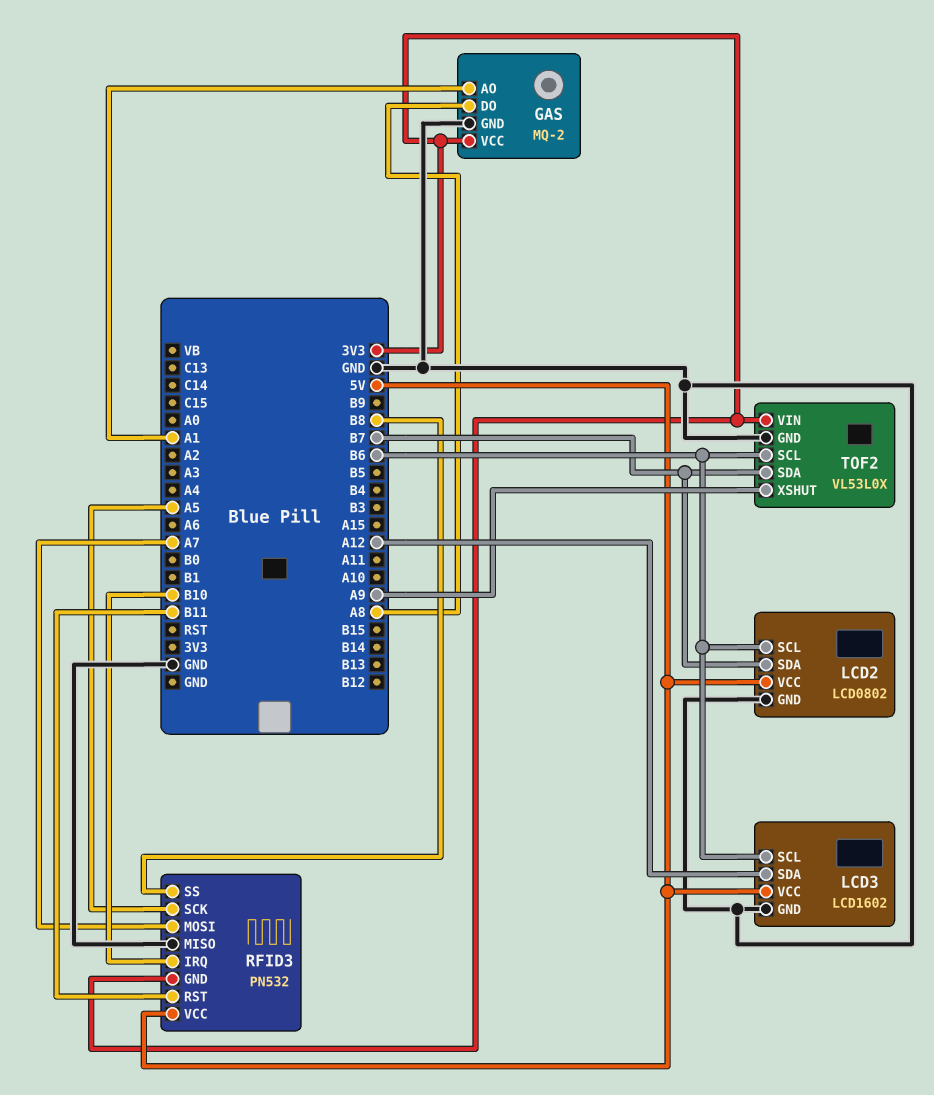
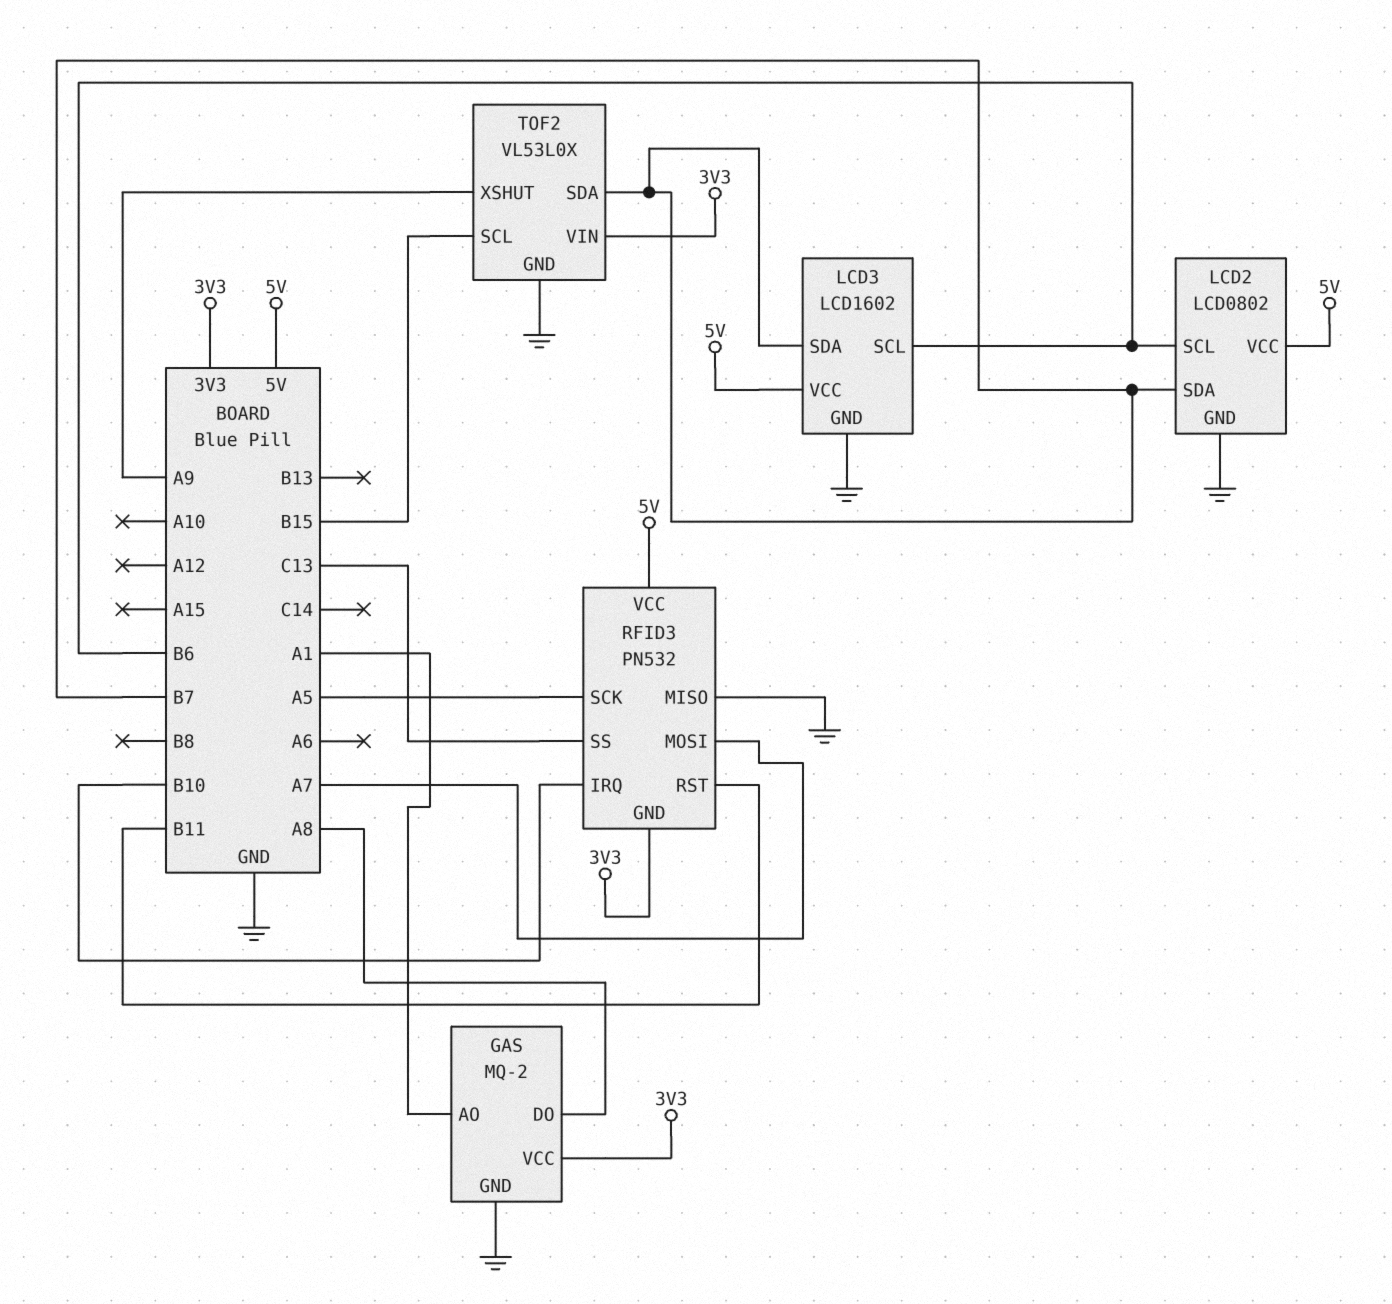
LCD3 pin SDA: A12 -> B7
RFID3 pin SS: B8 -> C13
TOF2 pin SCL: B6 -> B15

